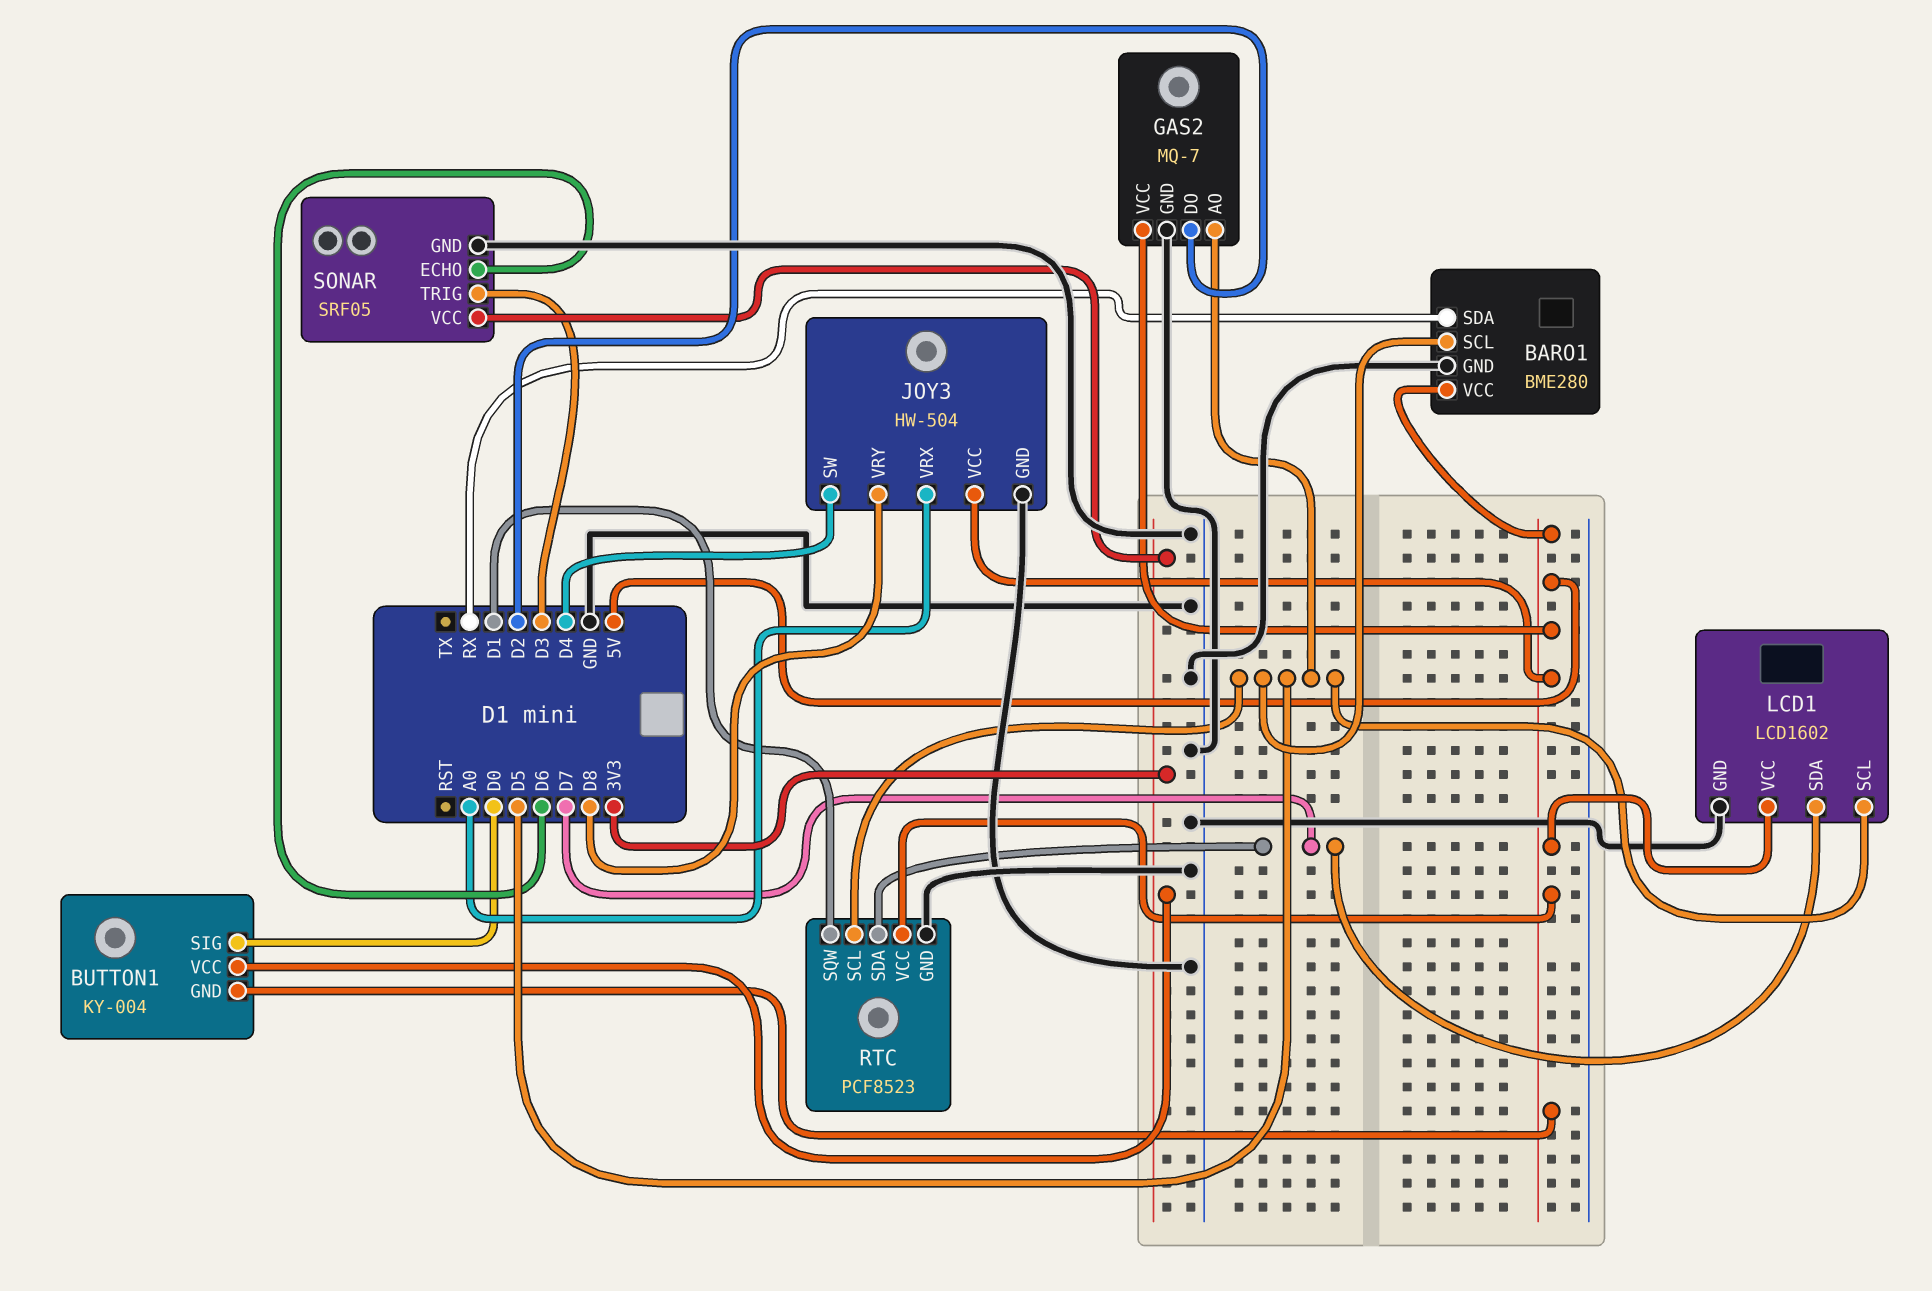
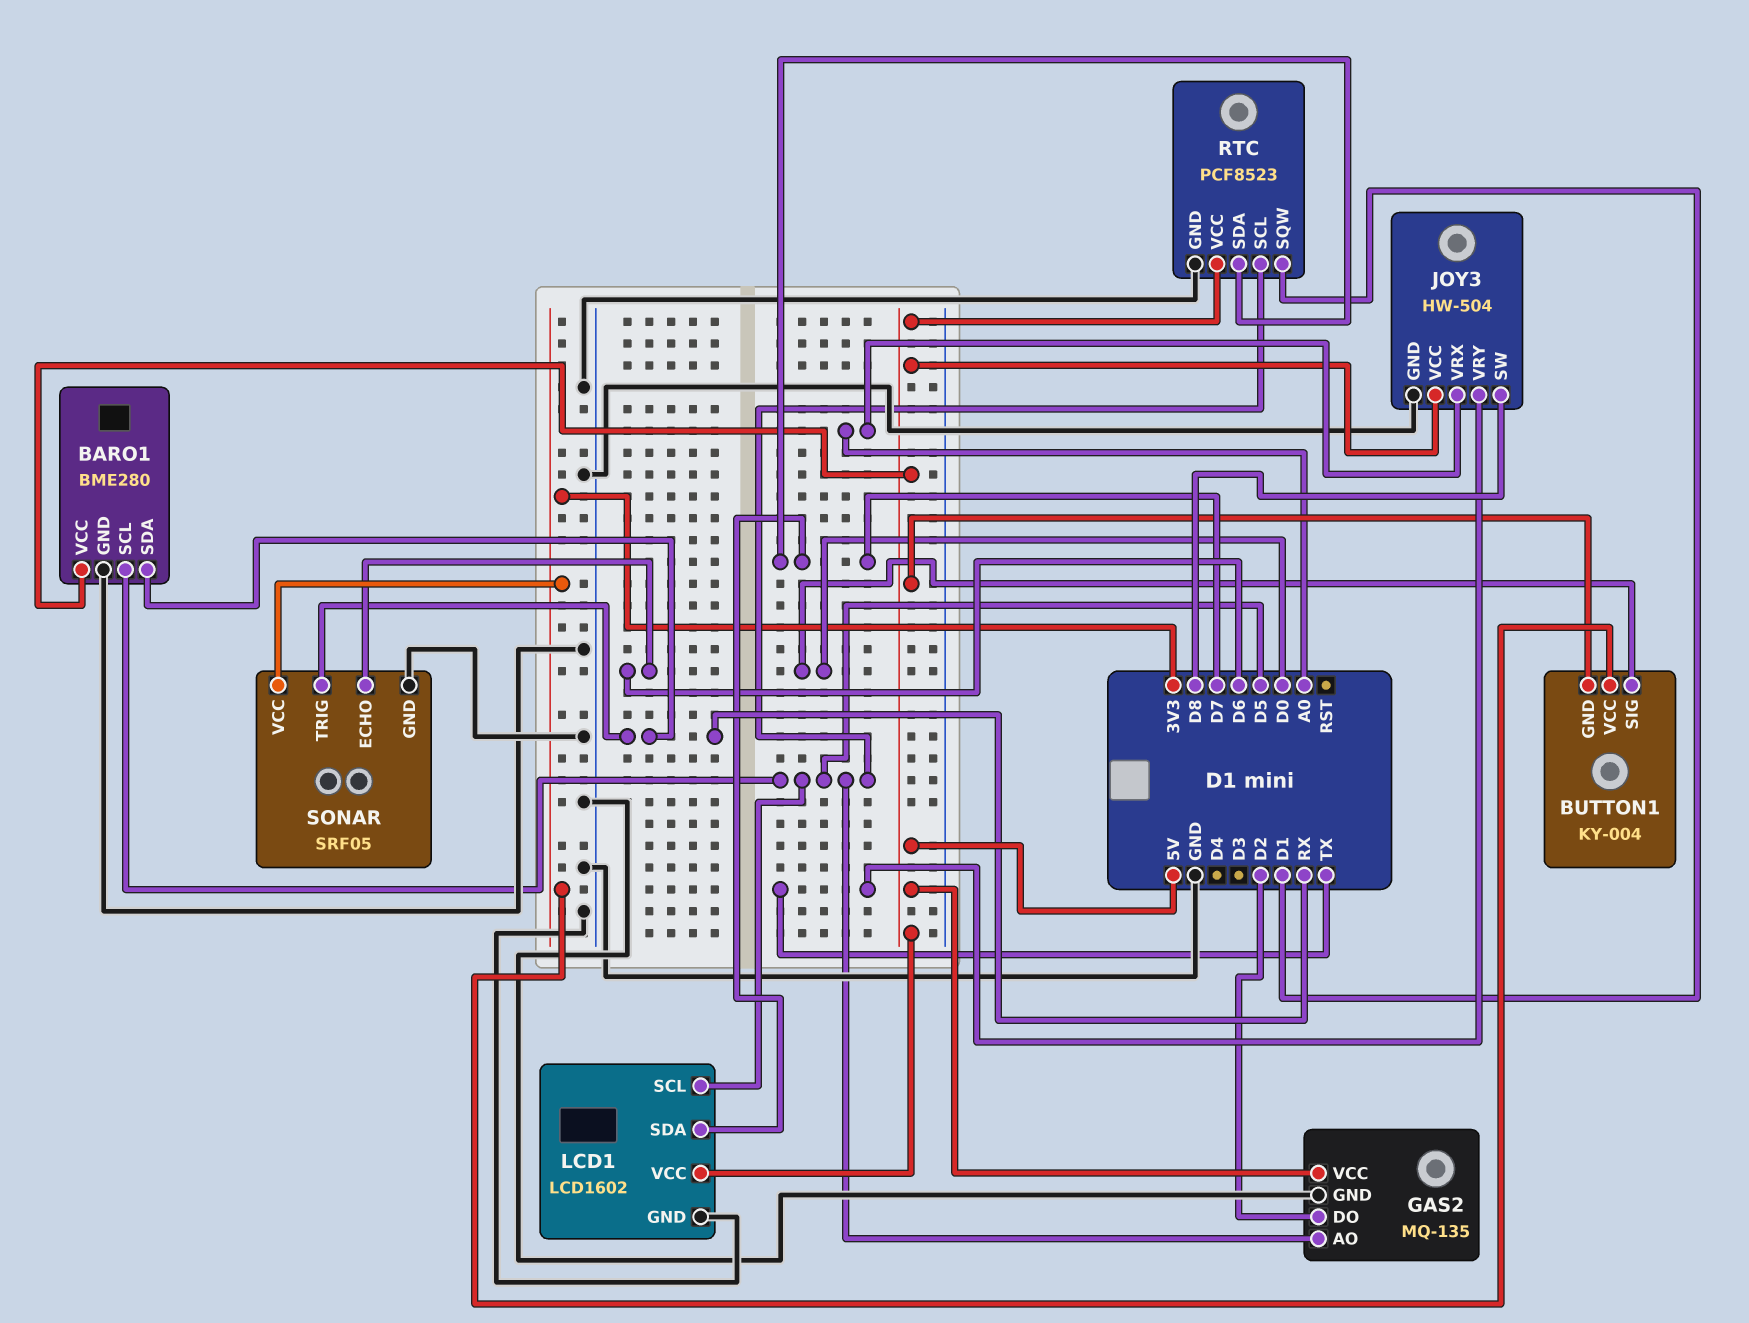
GAS2: MQ-7 -> MQ-135
JOY3 pin SW: D4 -> D8
JOY3 pin VRY: D8 -> TX
SONAR pin TRIG: D3 -> RX

